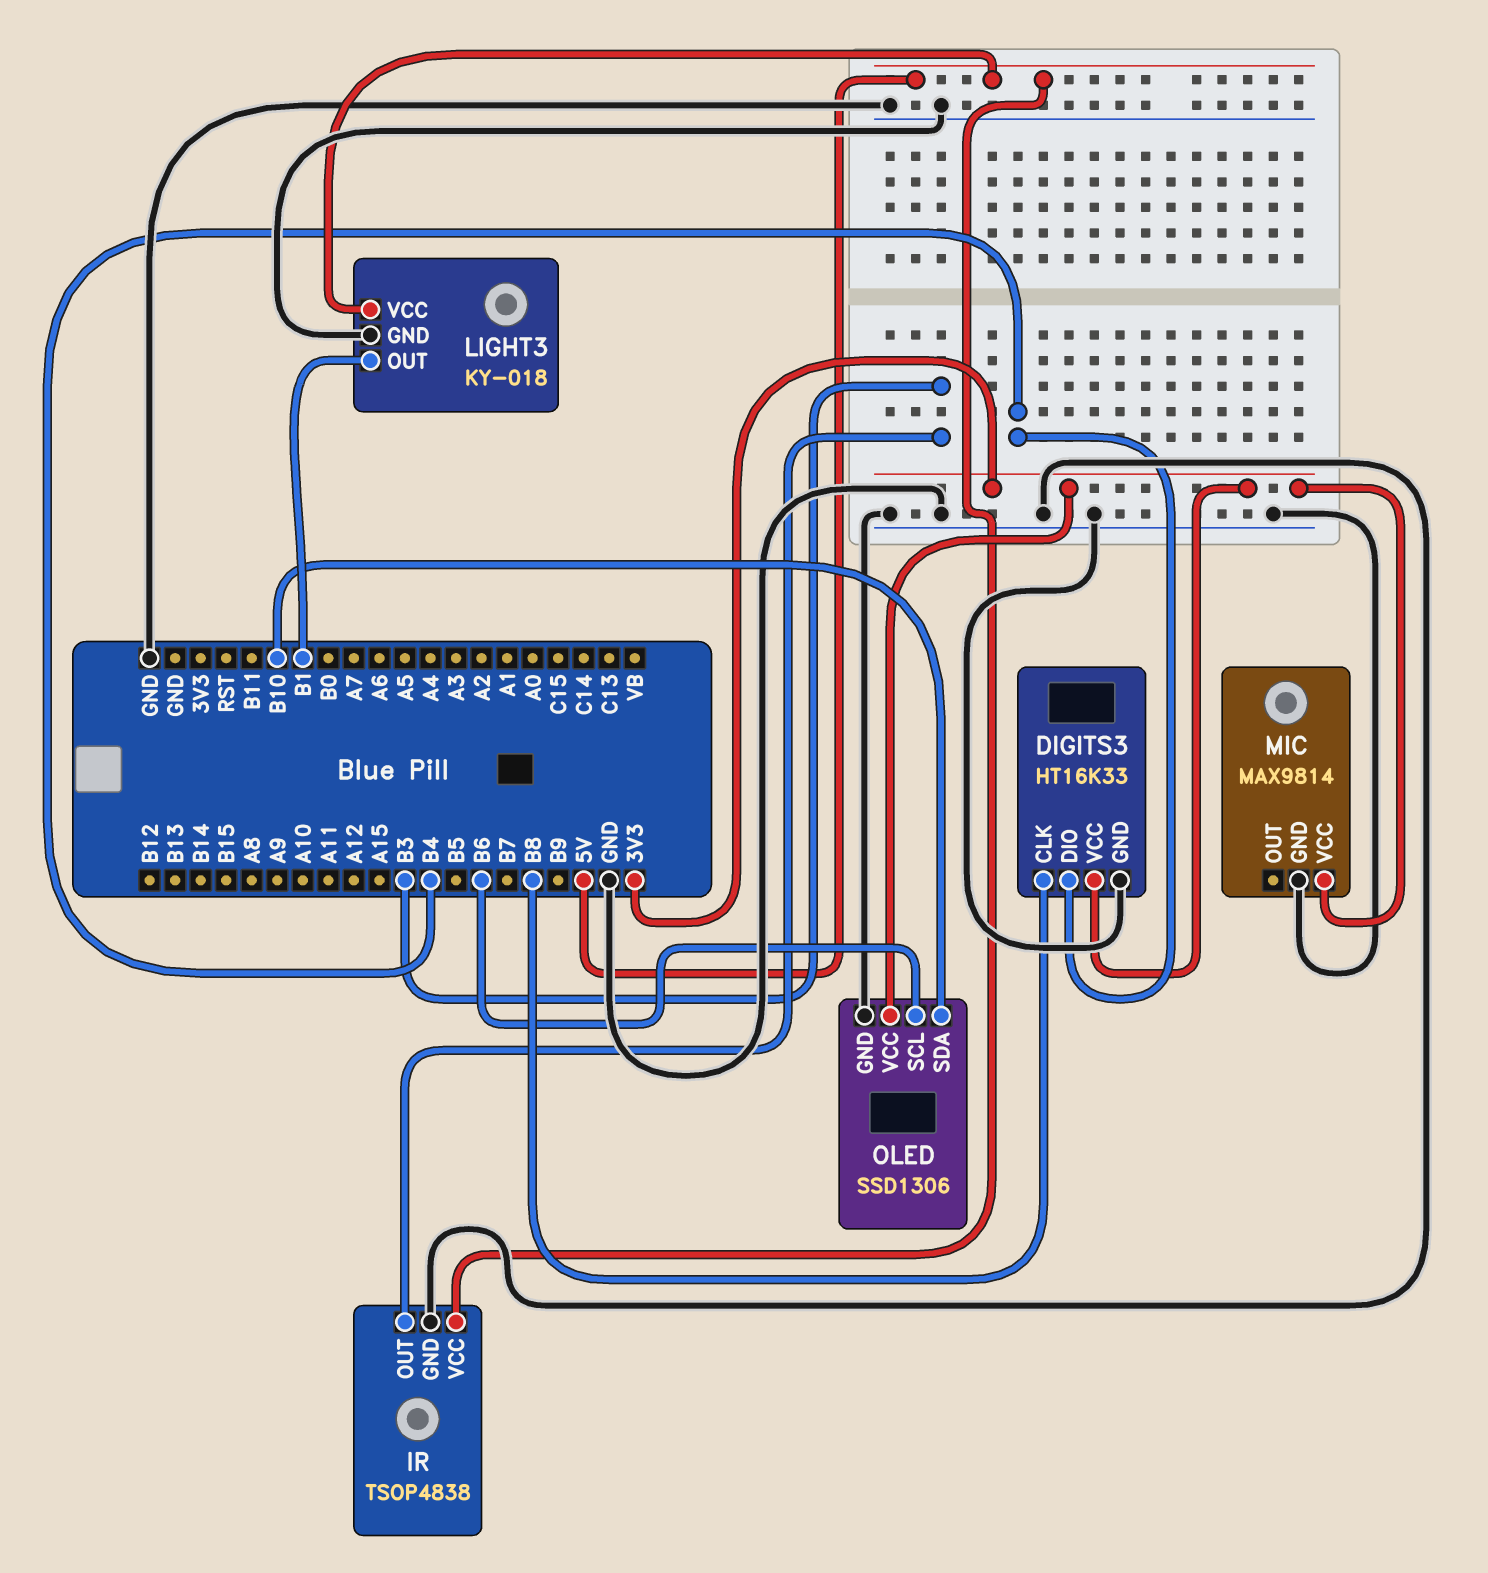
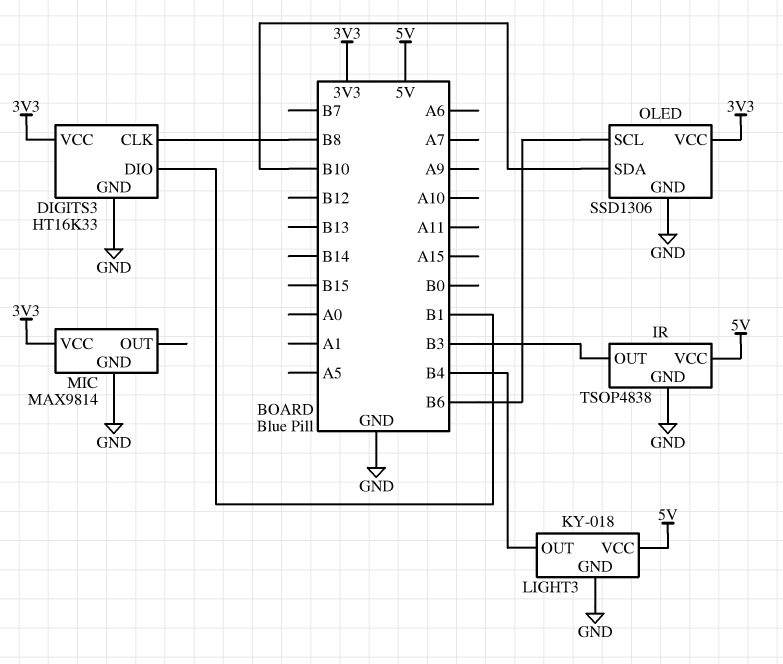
DIGITS3 pin DIO: B4 -> B1
LIGHT3 pin OUT: B1 -> B4

